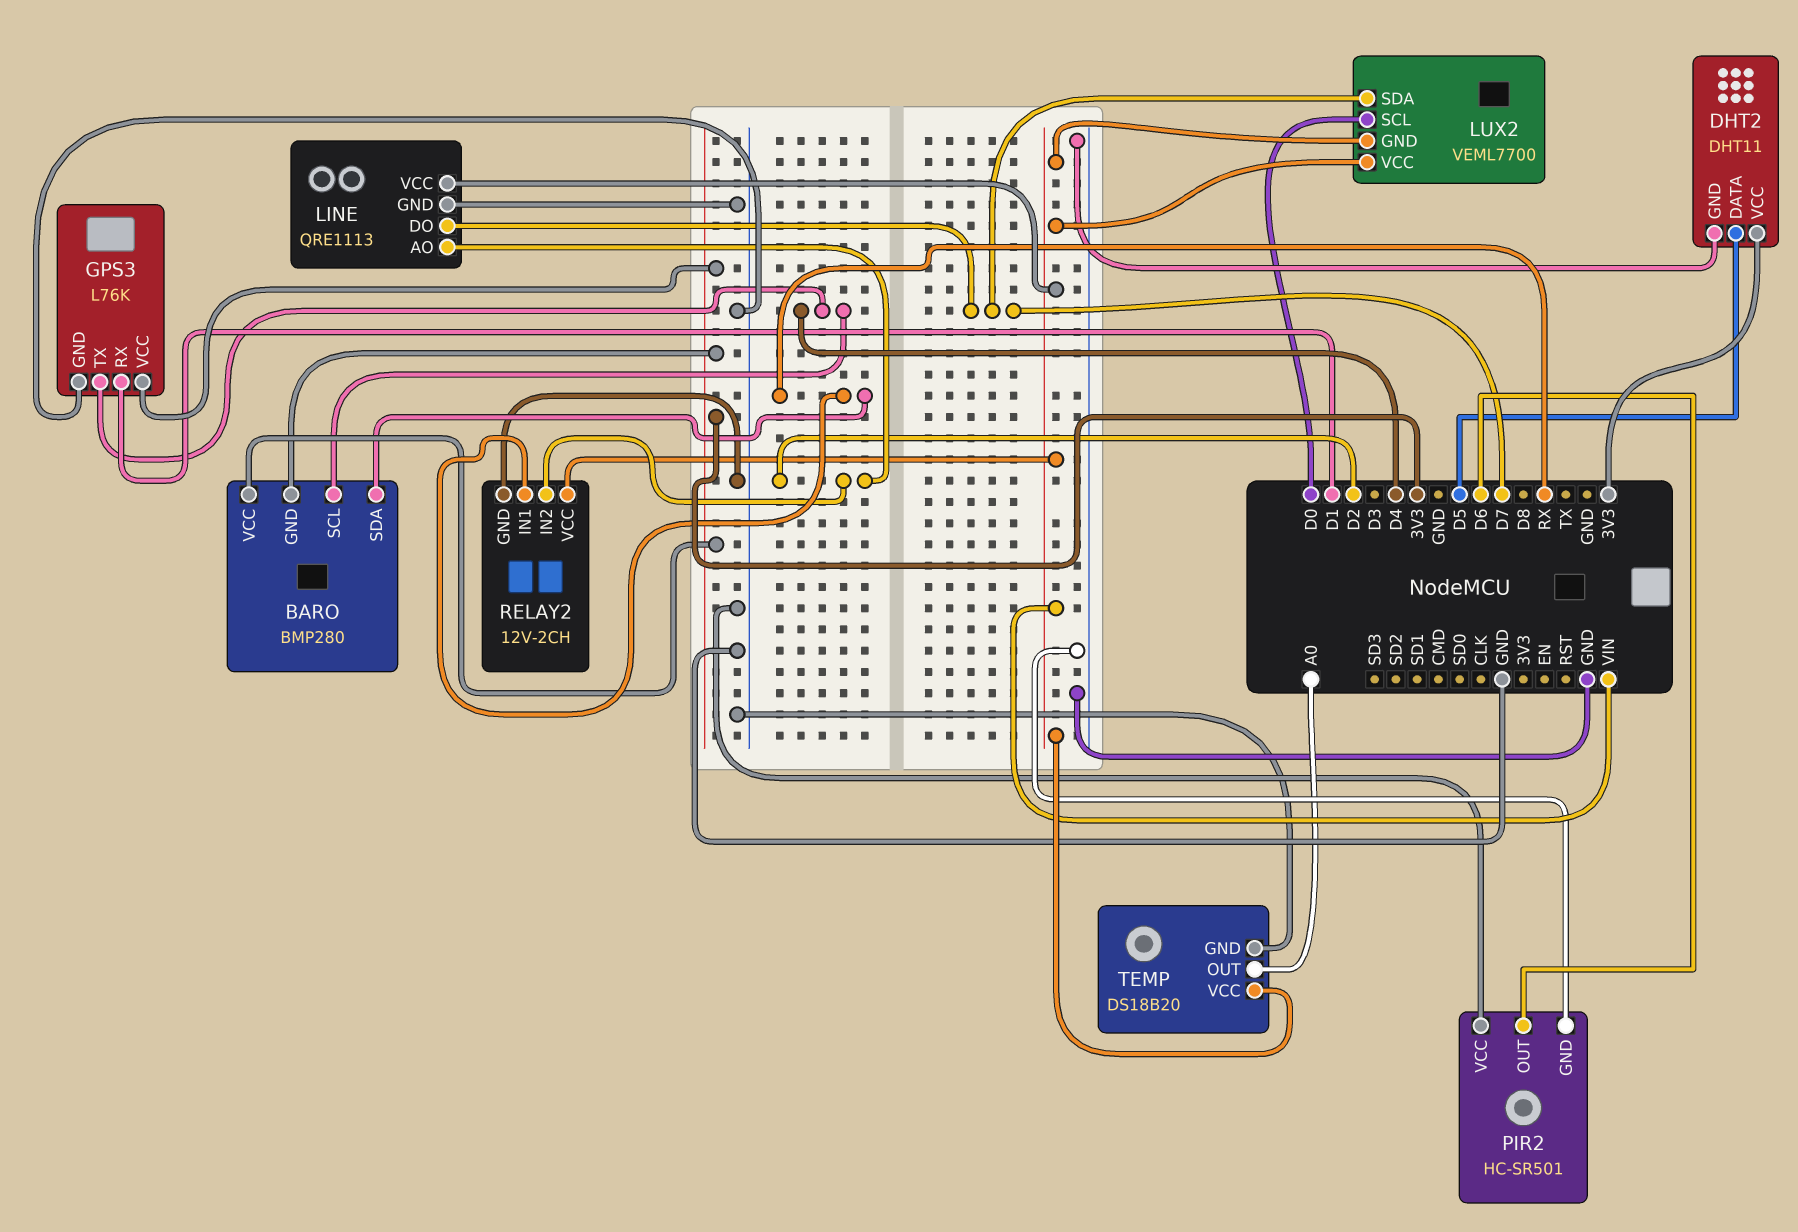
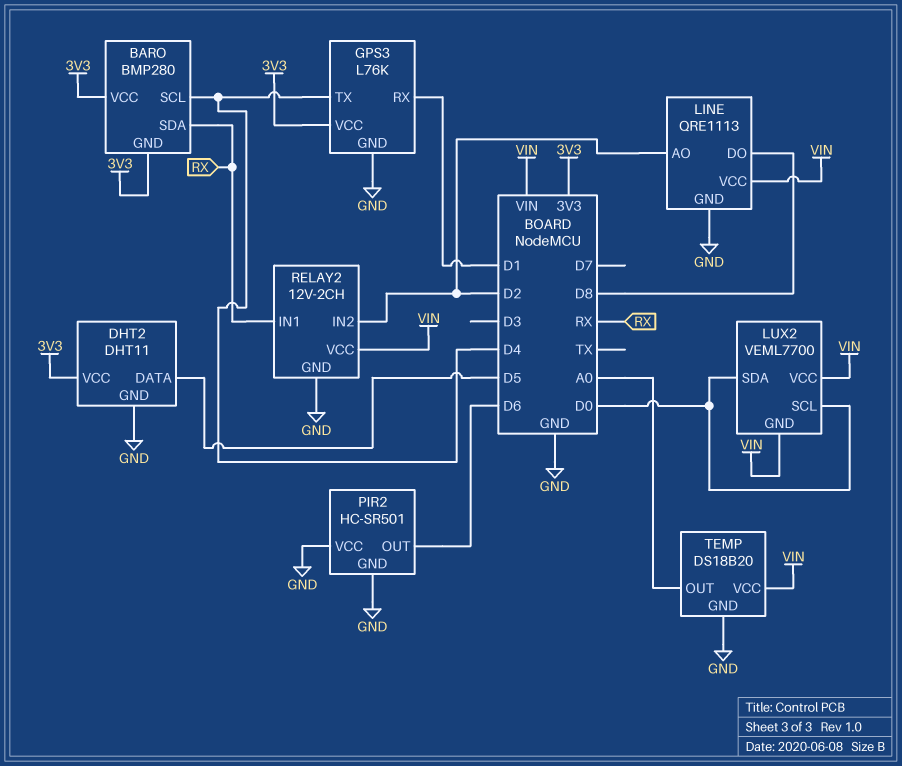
LINE pin DO: D7 -> D8
LUX2 pin SDA: D7 -> D0

